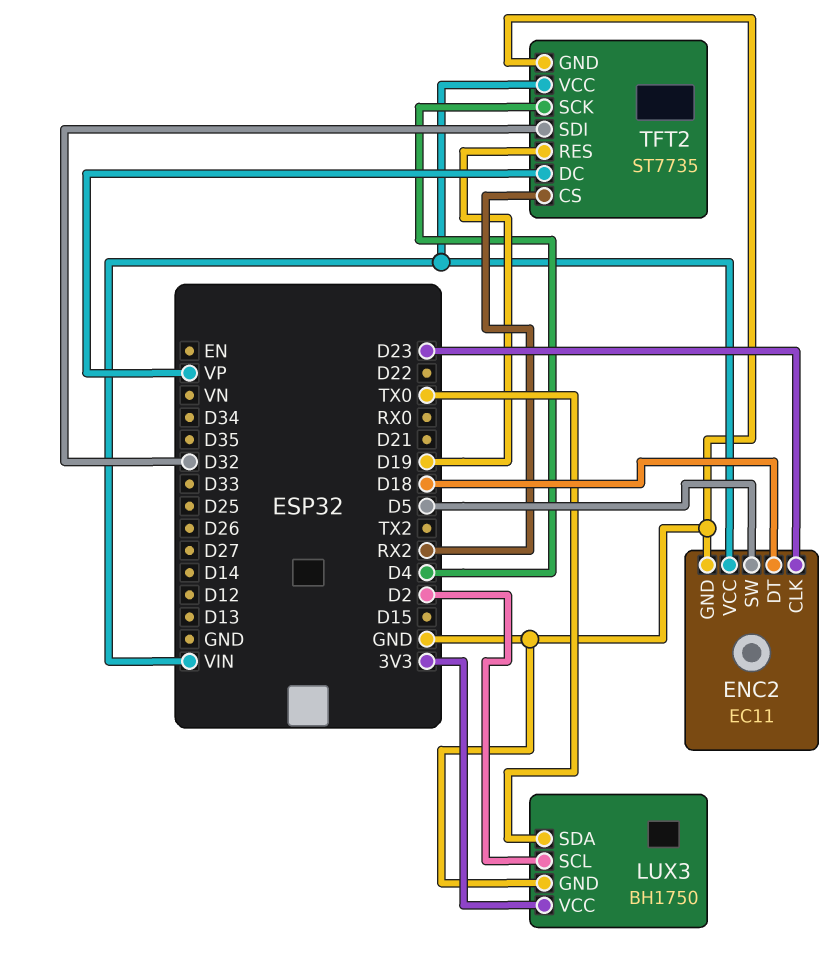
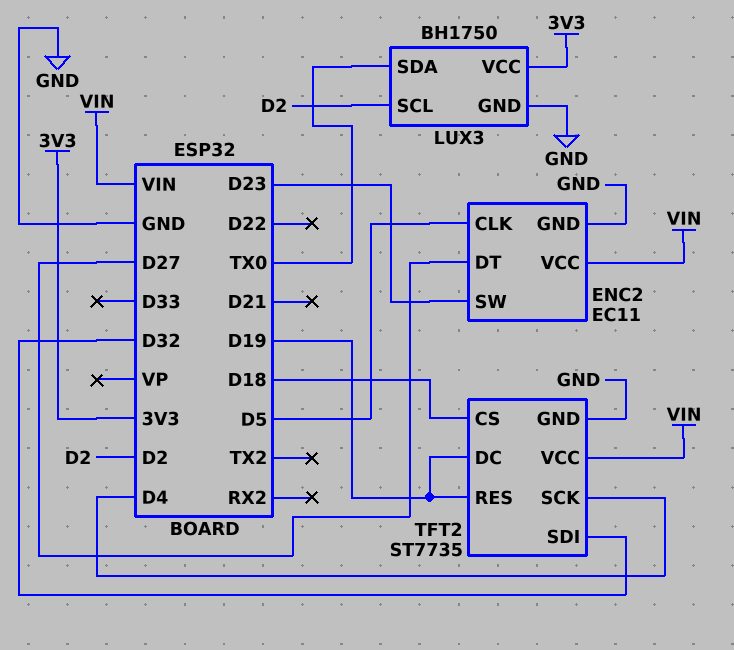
ENC2 pin CLK: D23 -> D5
ENC2 pin DT: D18 -> D27
ENC2 pin SW: D5 -> D23
TFT2 pin CS: RX2 -> D18
TFT2 pin DC: VP -> D19

